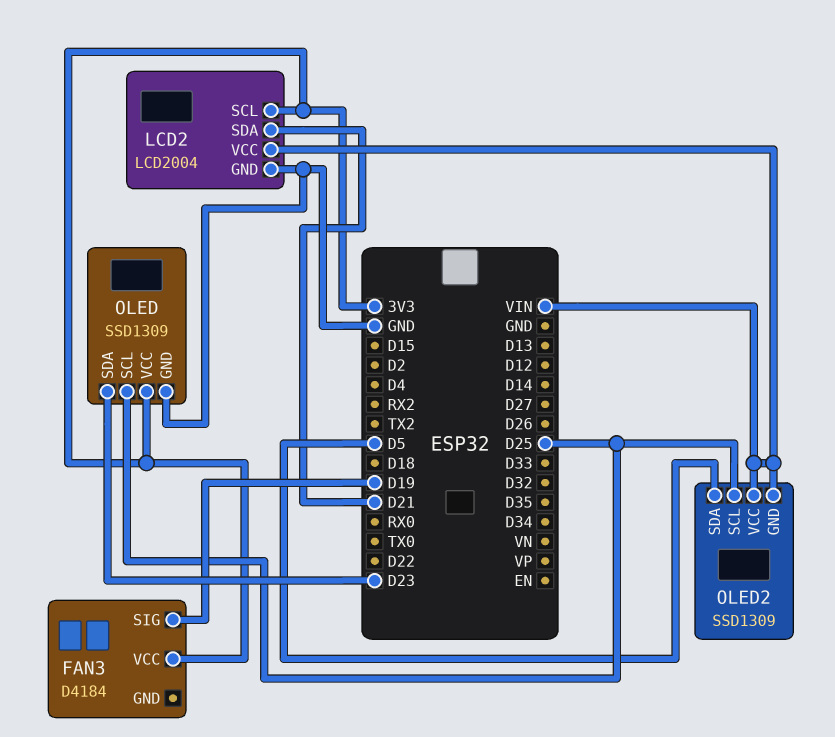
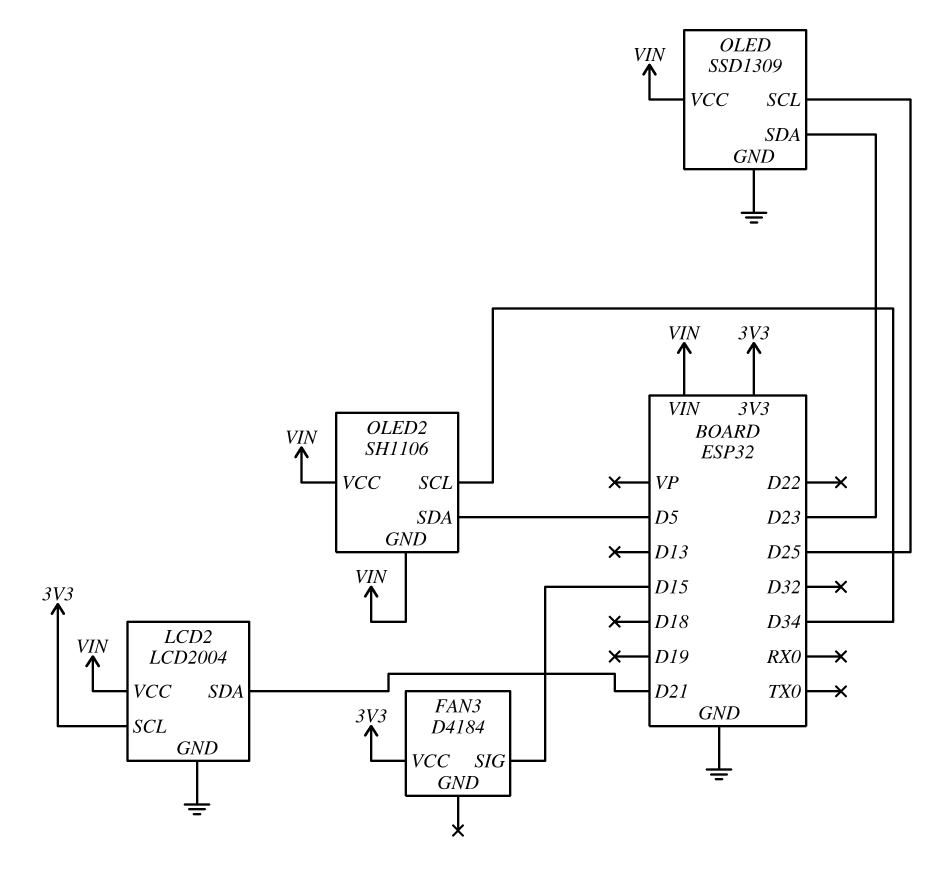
FAN3 pin SIG: D19 -> D15
OLED pin VCC: 3V3 -> VIN
OLED2: SSD1309 -> SH1106
OLED2 pin SCL: D25 -> D34

